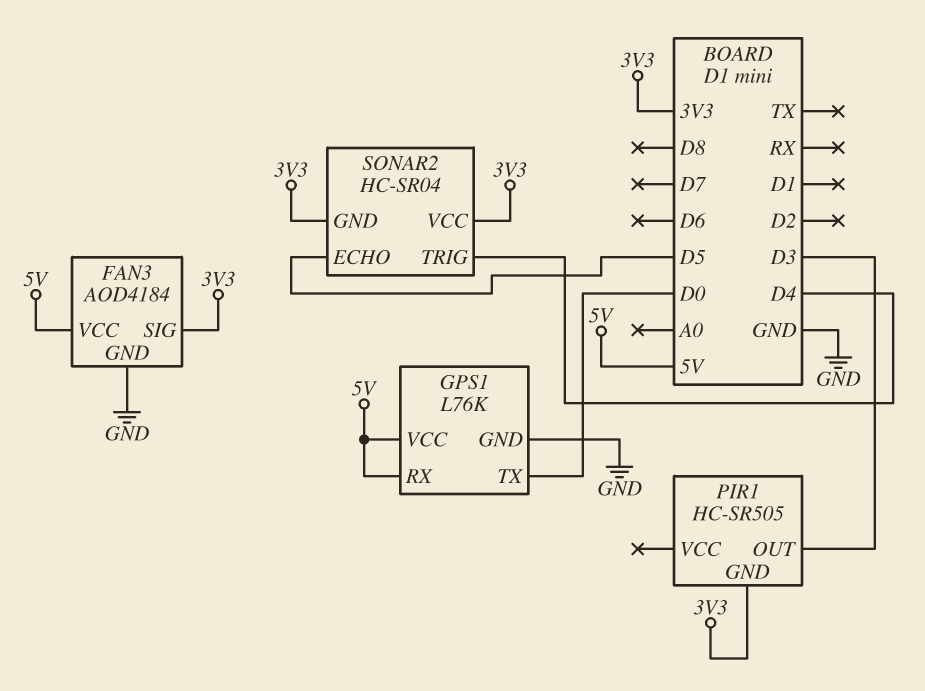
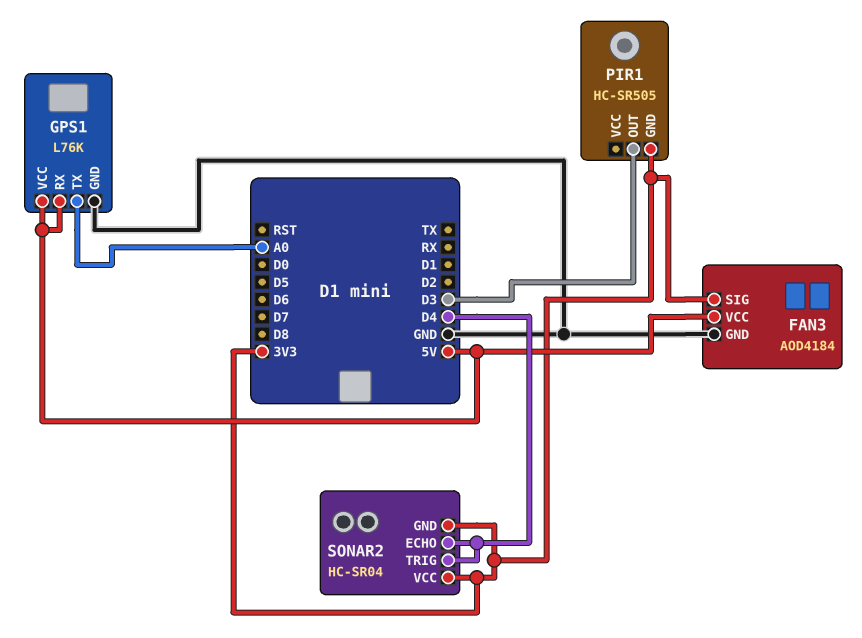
GPS1 pin TX: D0 -> A0
SONAR2 pin ECHO: D5 -> D4

